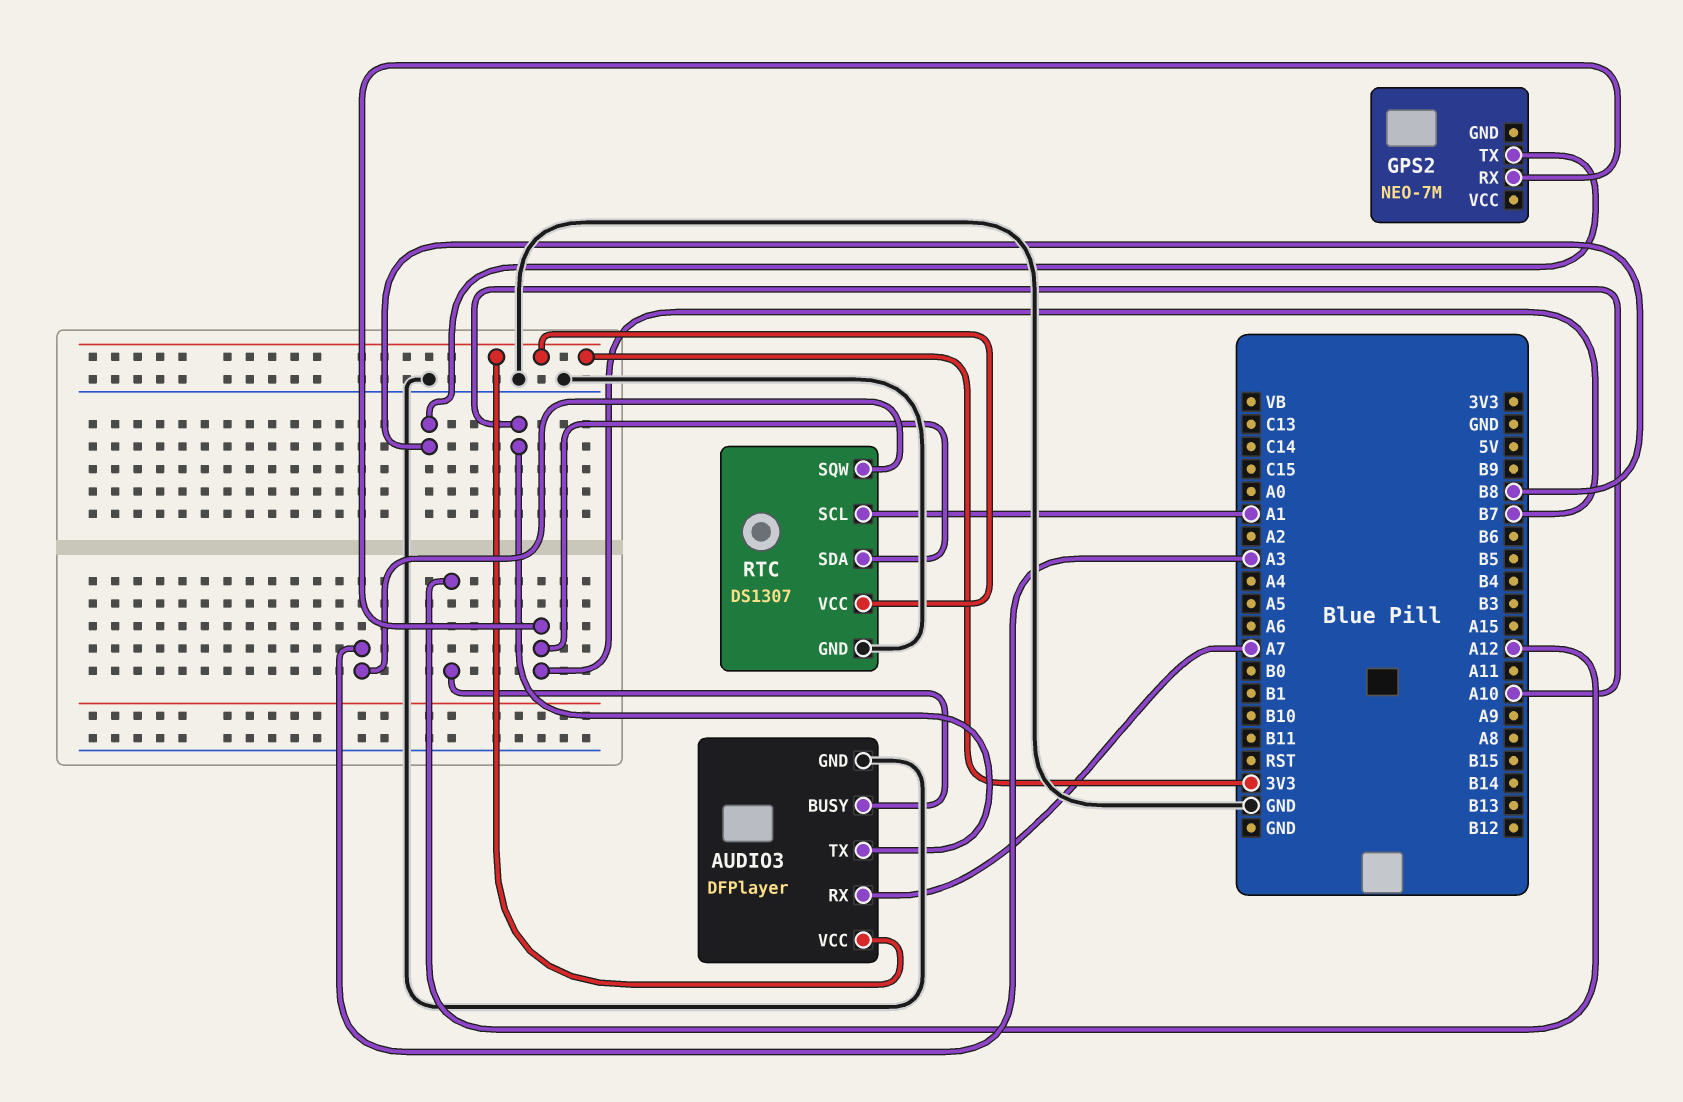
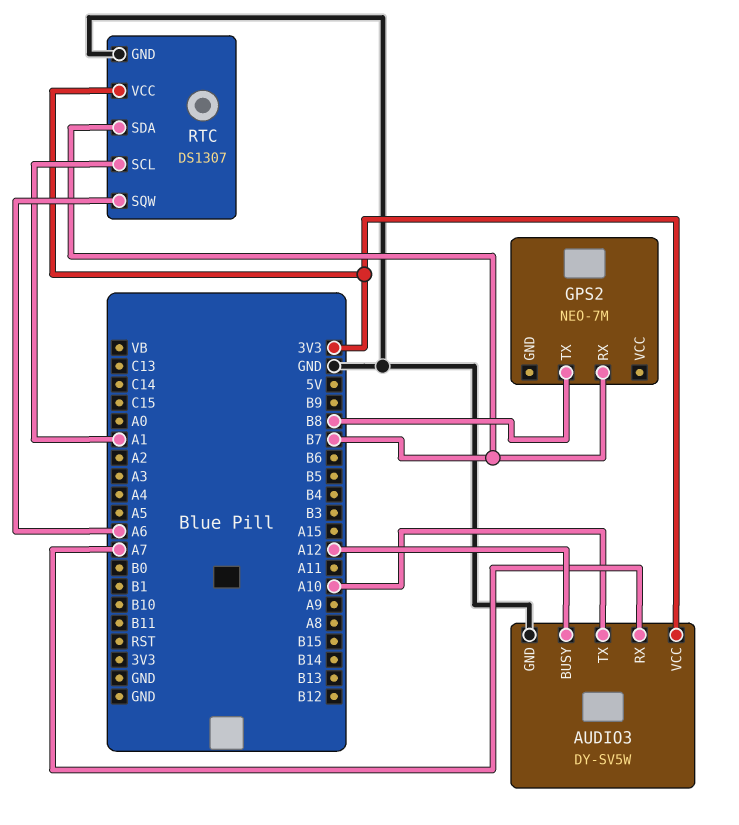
AUDIO3: DFPlayer -> DY-SV5W
RTC pin SQW: A3 -> A6

